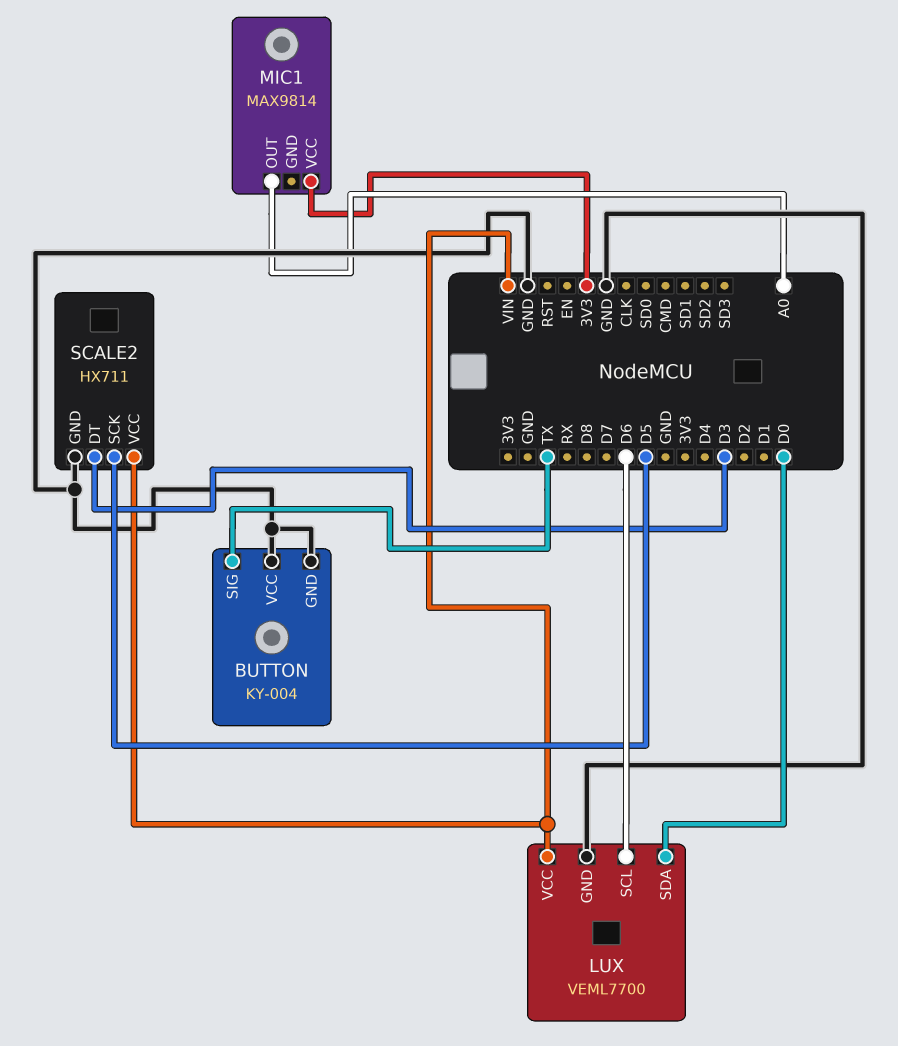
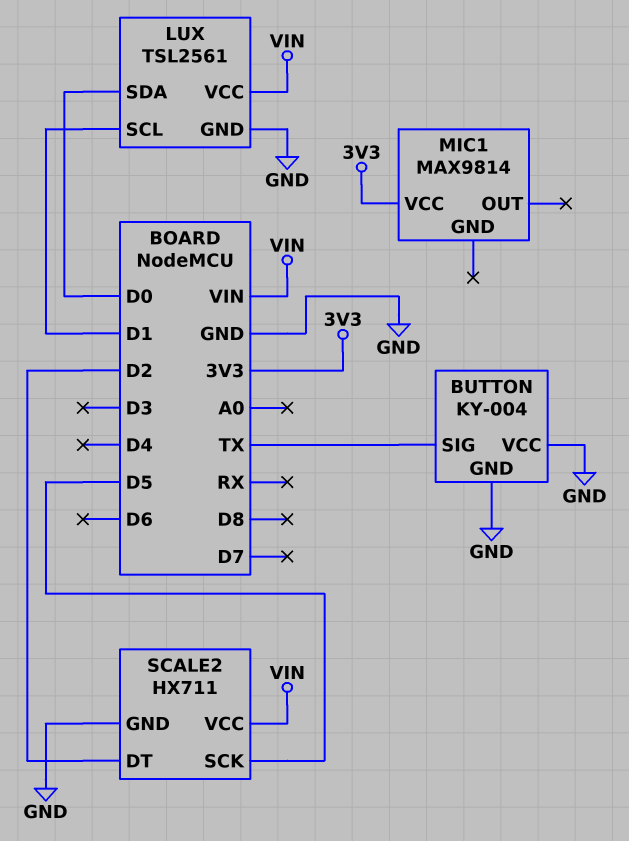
LUX: VEML7700 -> TSL2561
LUX pin SCL: D6 -> D1
MIC1 pin OUT: A0 -> none
SCALE2 pin DT: D3 -> D2

